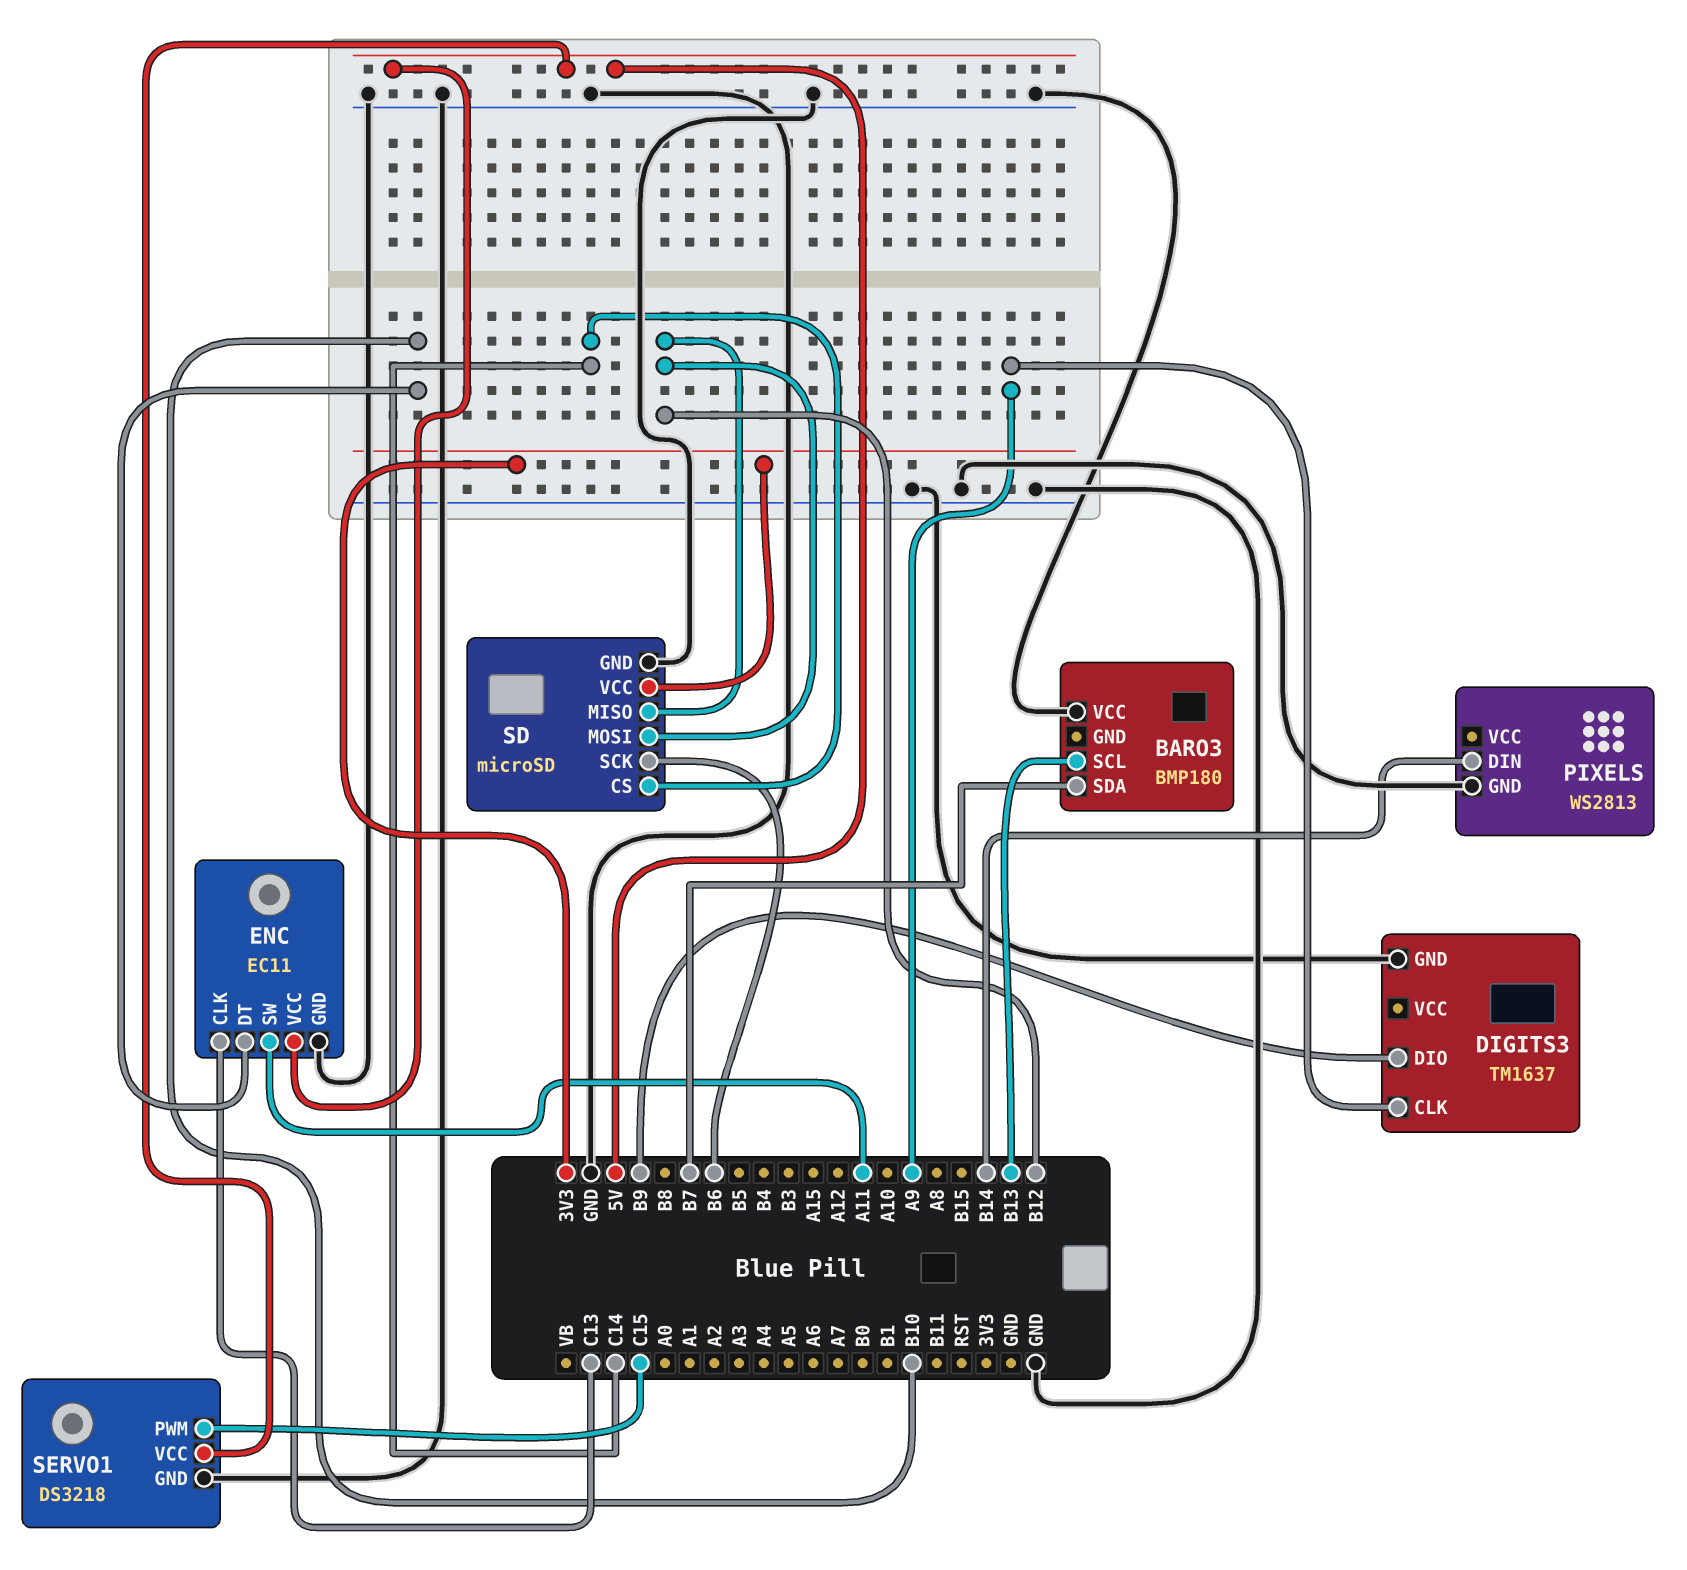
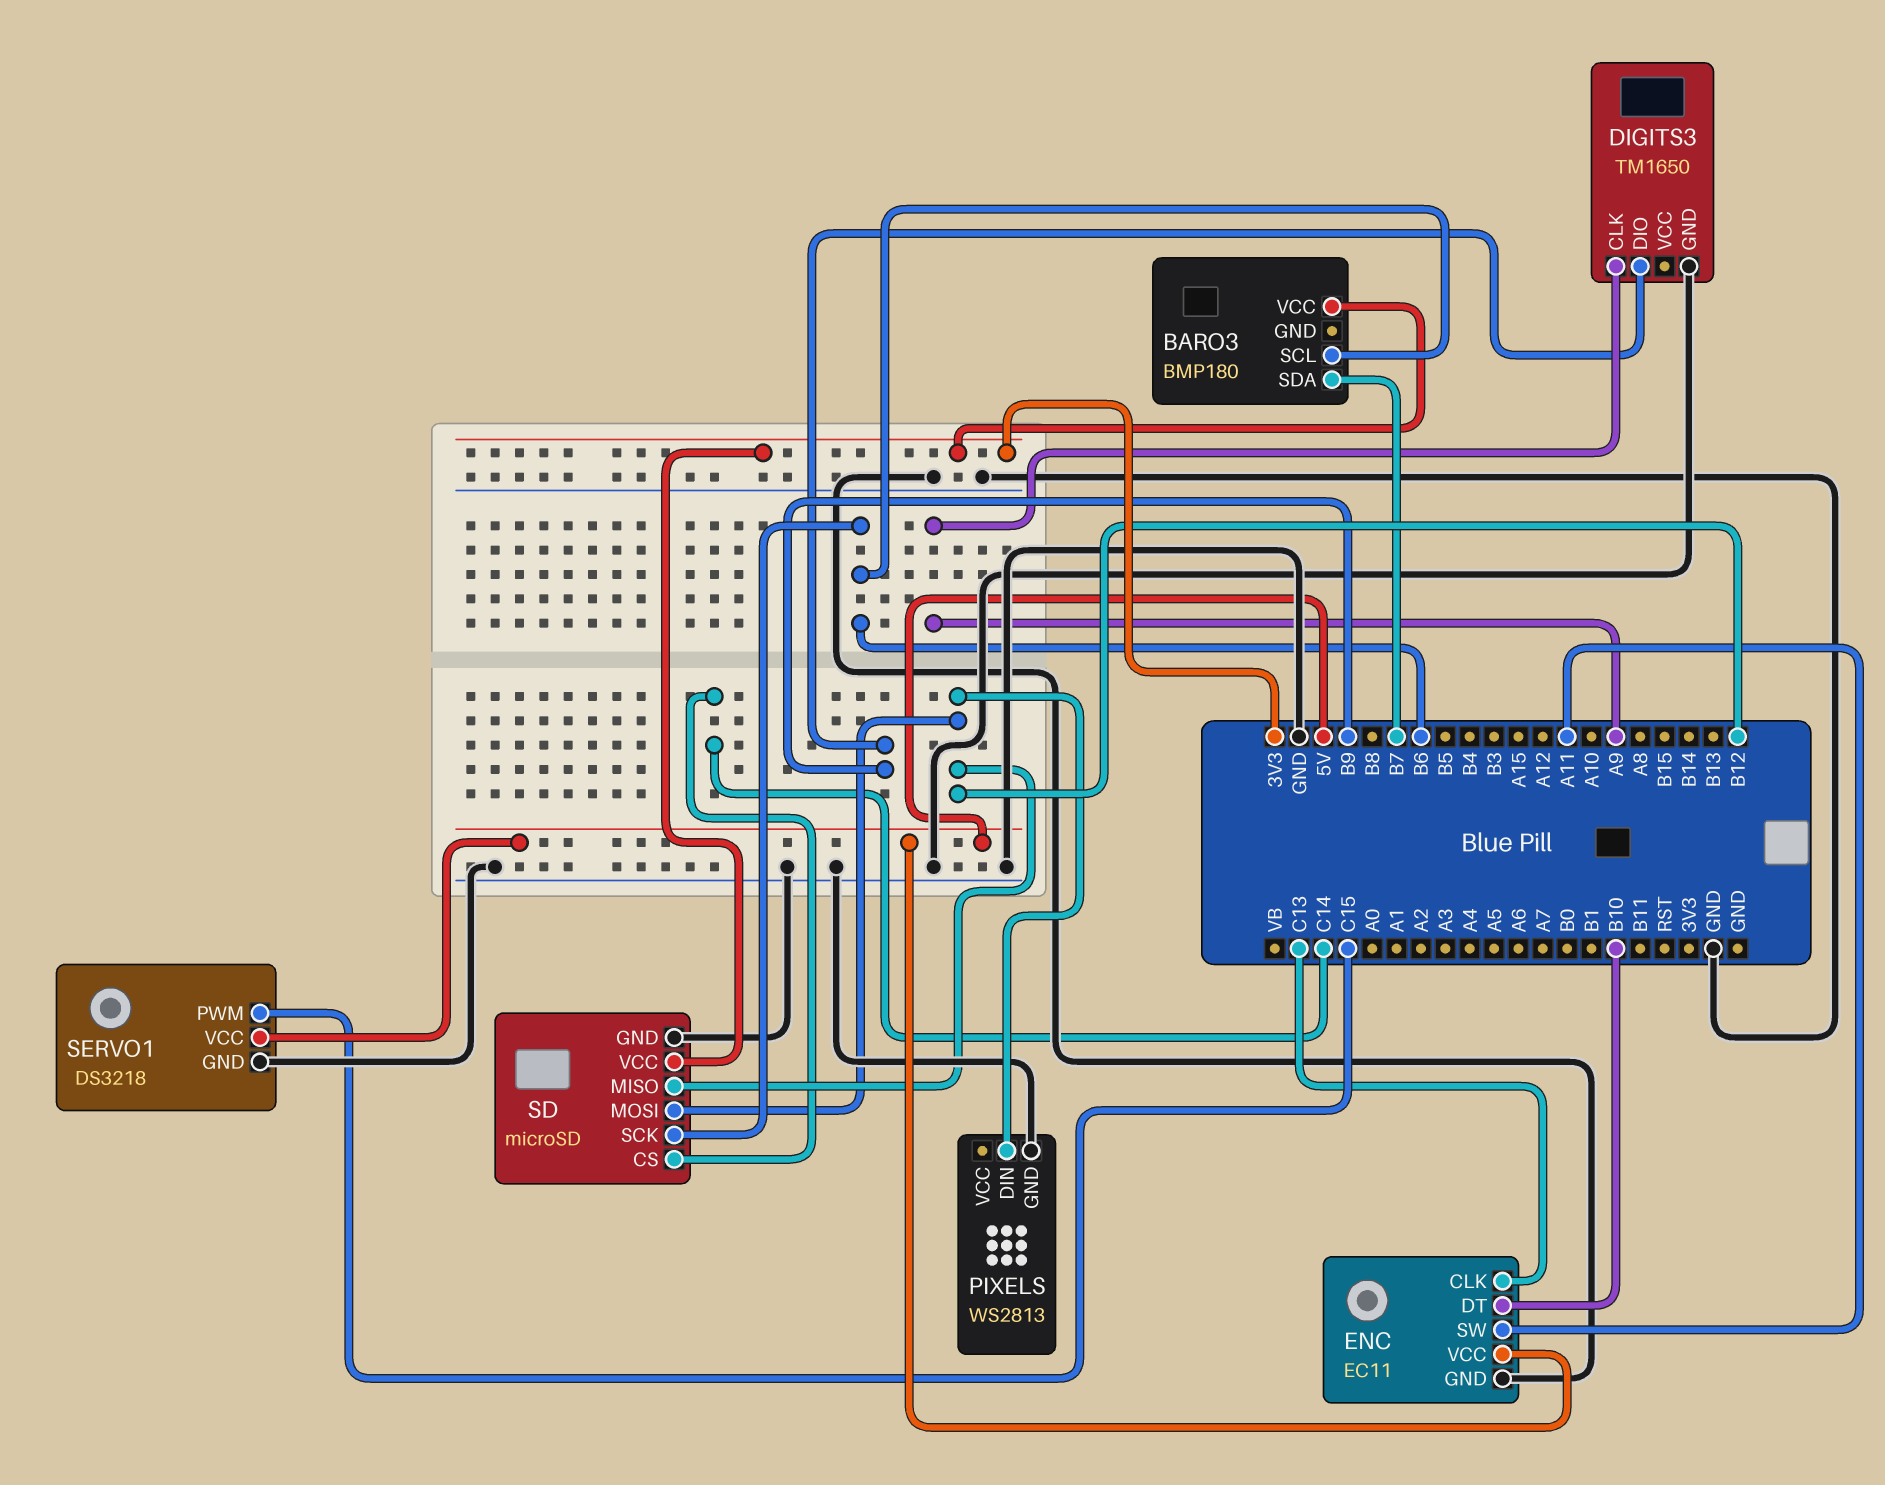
BARO3 pin SCL: B13 -> B6
BARO3 pin VCC: GND -> 3V3
DIGITS3: TM1637 -> TM1650
PIXELS pin DIN: B14 -> B12

